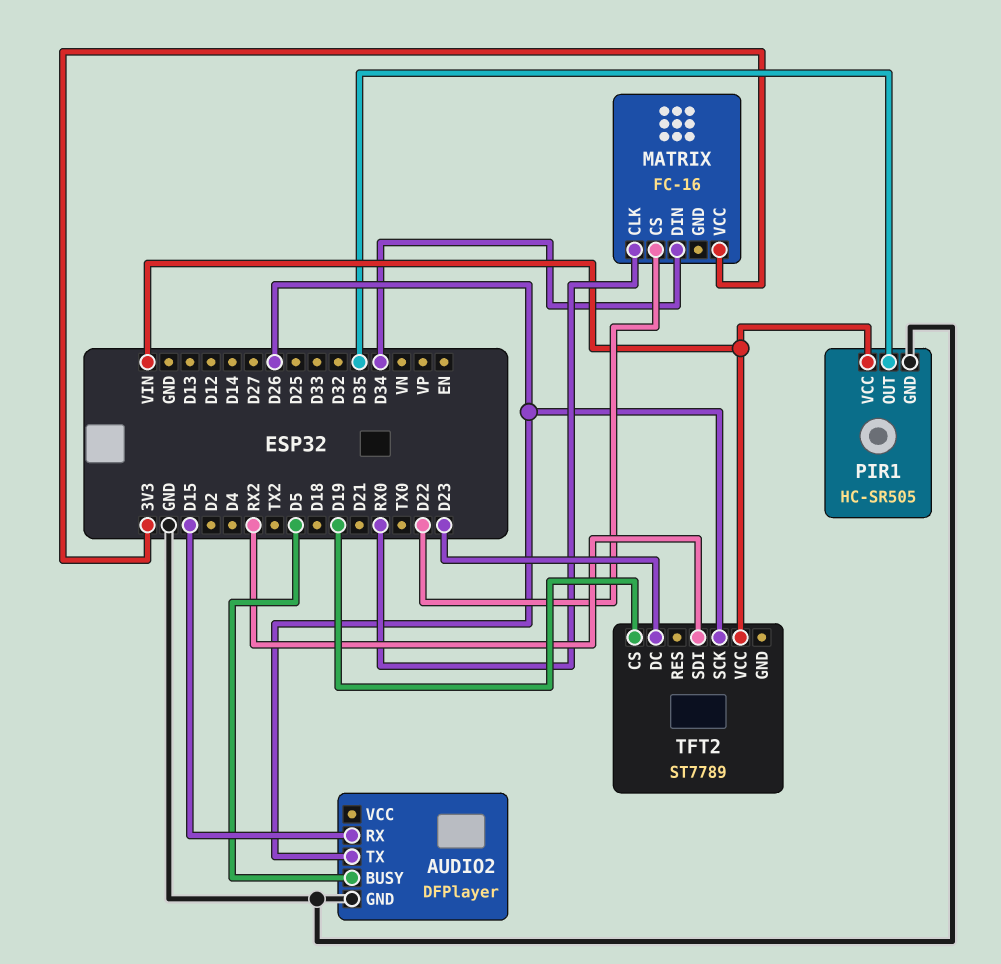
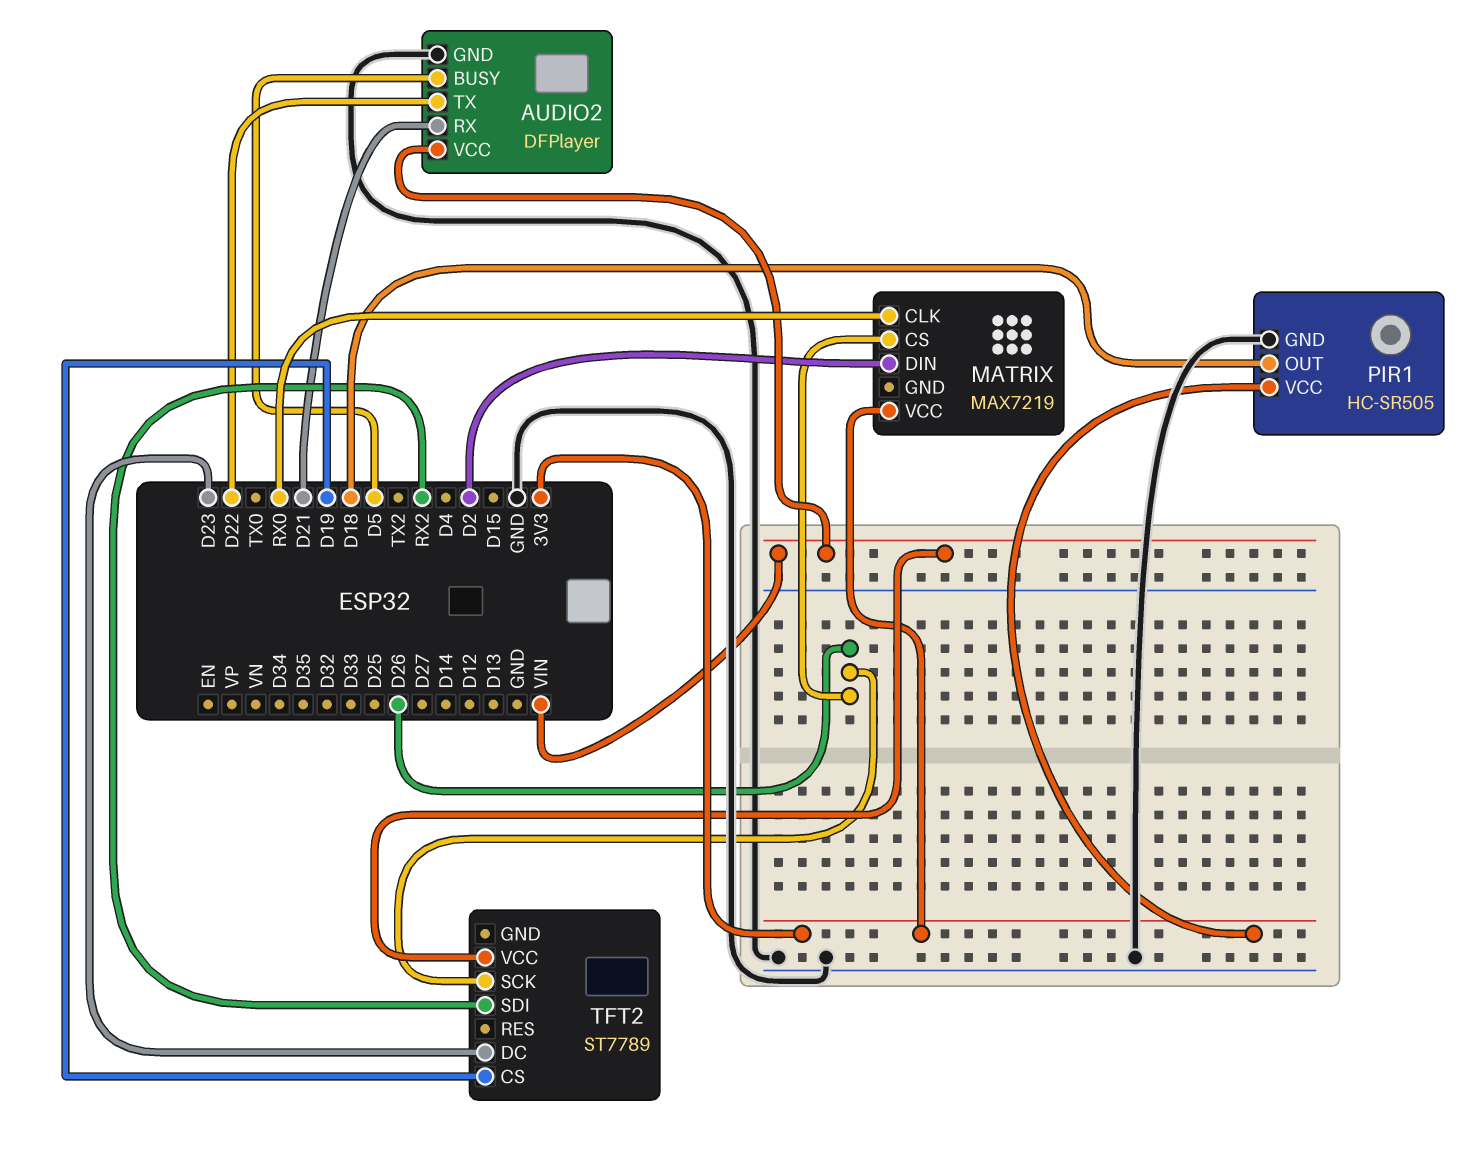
AUDIO2 pin RX: D15 -> D21
AUDIO2 pin TX: D26 -> D22
AUDIO2 pin VCC: none -> VIN
MATRIX: FC-16 -> MAX7219
MATRIX pin CS: D22 -> D26
MATRIX pin DIN: D34 -> D2
PIR1 pin OUT: D35 -> D18
PIR1 pin VCC: VIN -> 3V3

